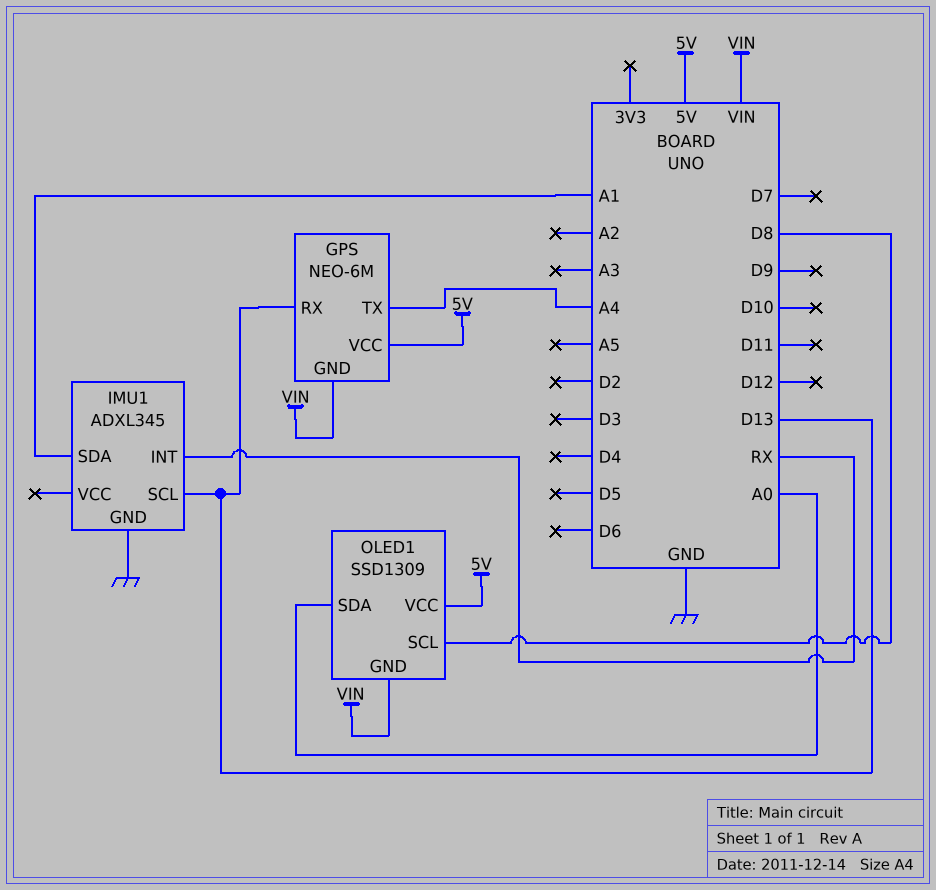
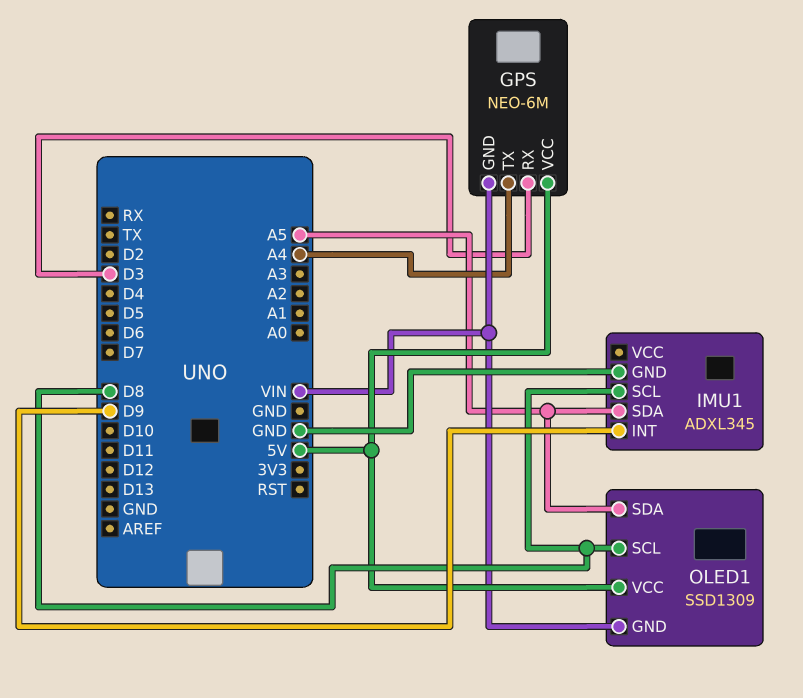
GPS pin RX: D13 -> D3
IMU1 pin INT: RX -> D9
IMU1 pin SCL: D13 -> D8
IMU1 pin SDA: A1 -> A5
OLED1 pin SDA: A0 -> A5

